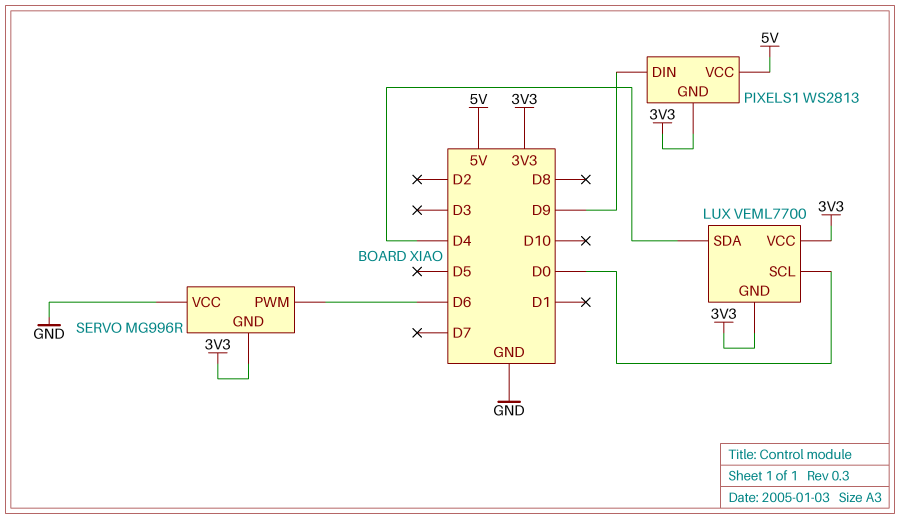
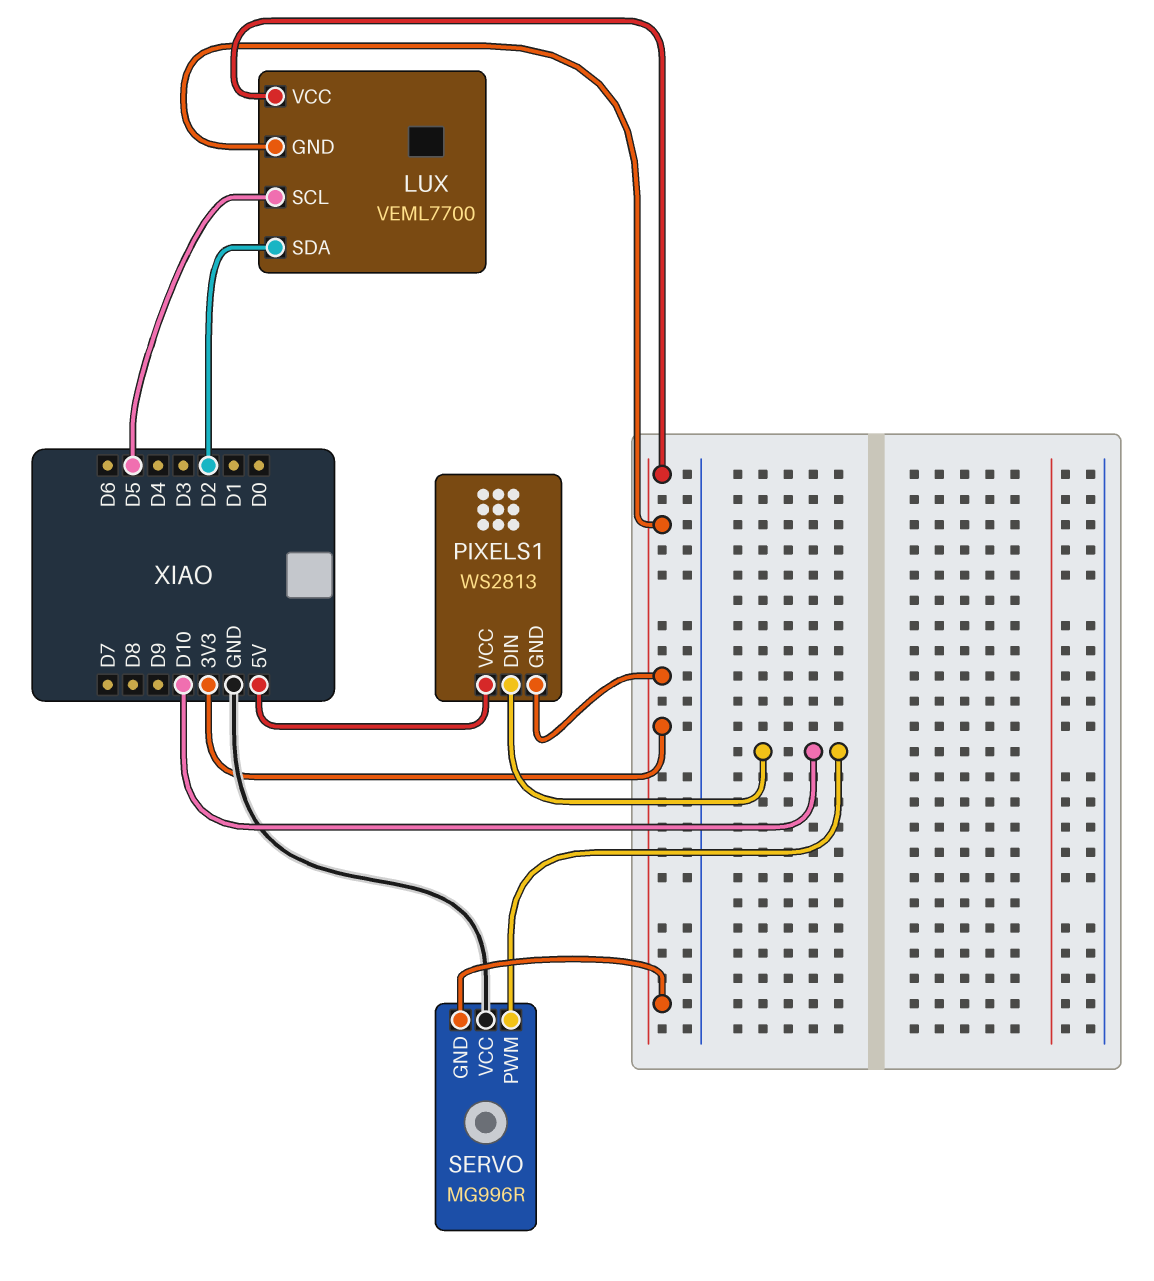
LUX pin SCL: D0 -> D5
LUX pin SDA: D4 -> D2
PIXELS1 pin DIN: D9 -> D10
SERVO pin PWM: D6 -> D10

